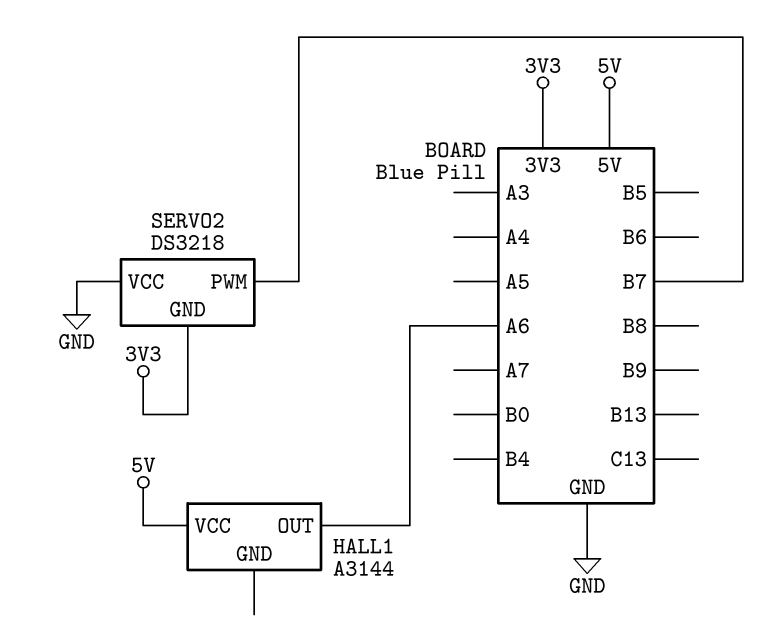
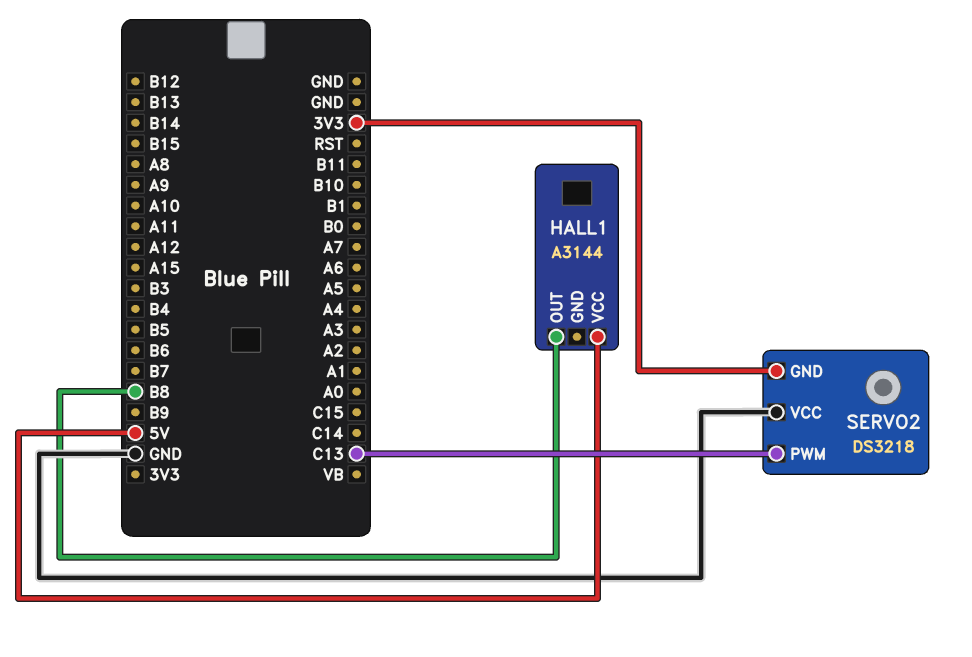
HALL1 pin OUT: A6 -> B8
SERVO2 pin PWM: B7 -> C13

